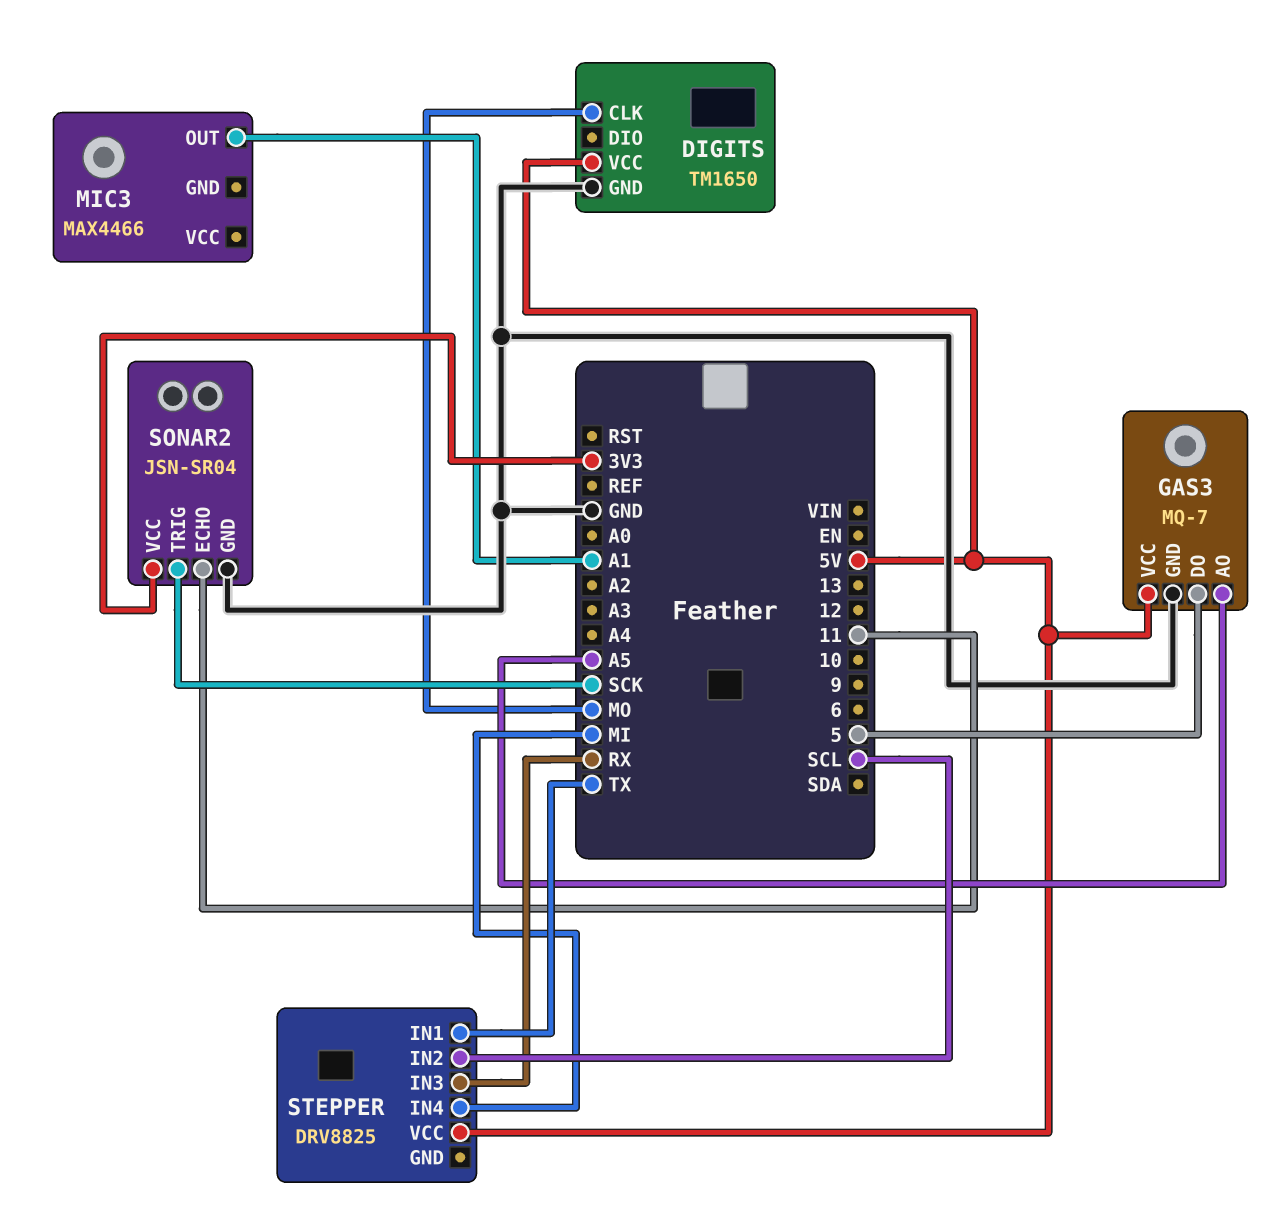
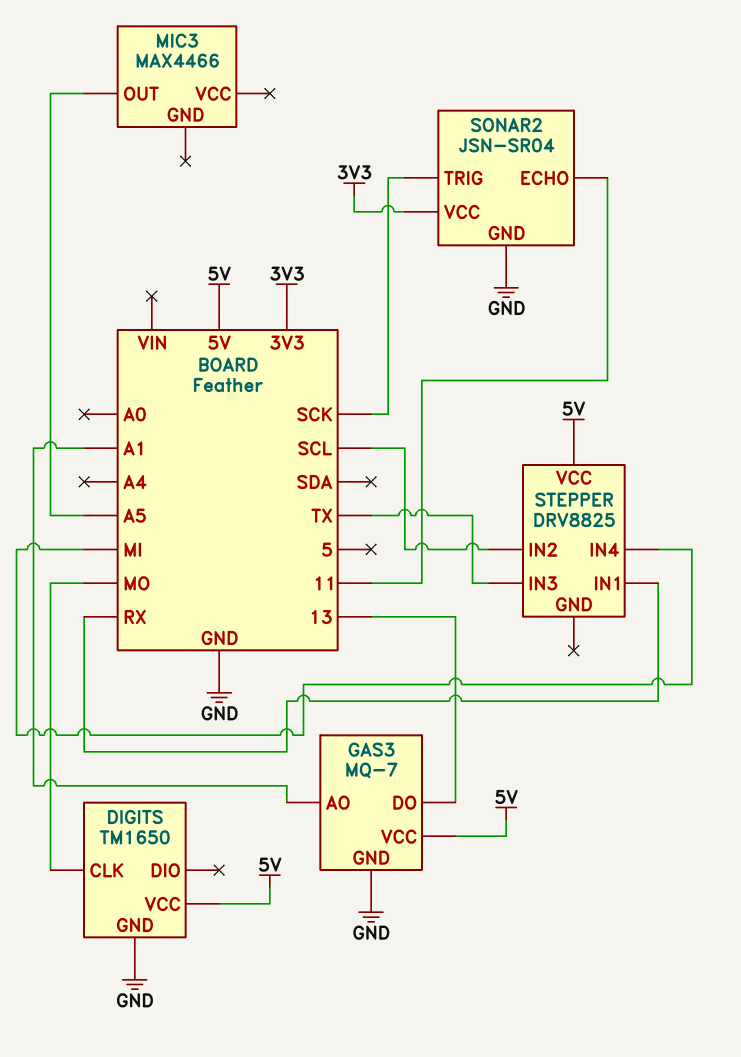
GAS3 pin AO: A5 -> A1
GAS3 pin DO: 5 -> 13
MIC3 pin OUT: A1 -> A5
STEPPER pin IN1: TX -> RX
STEPPER pin IN3: RX -> TX

